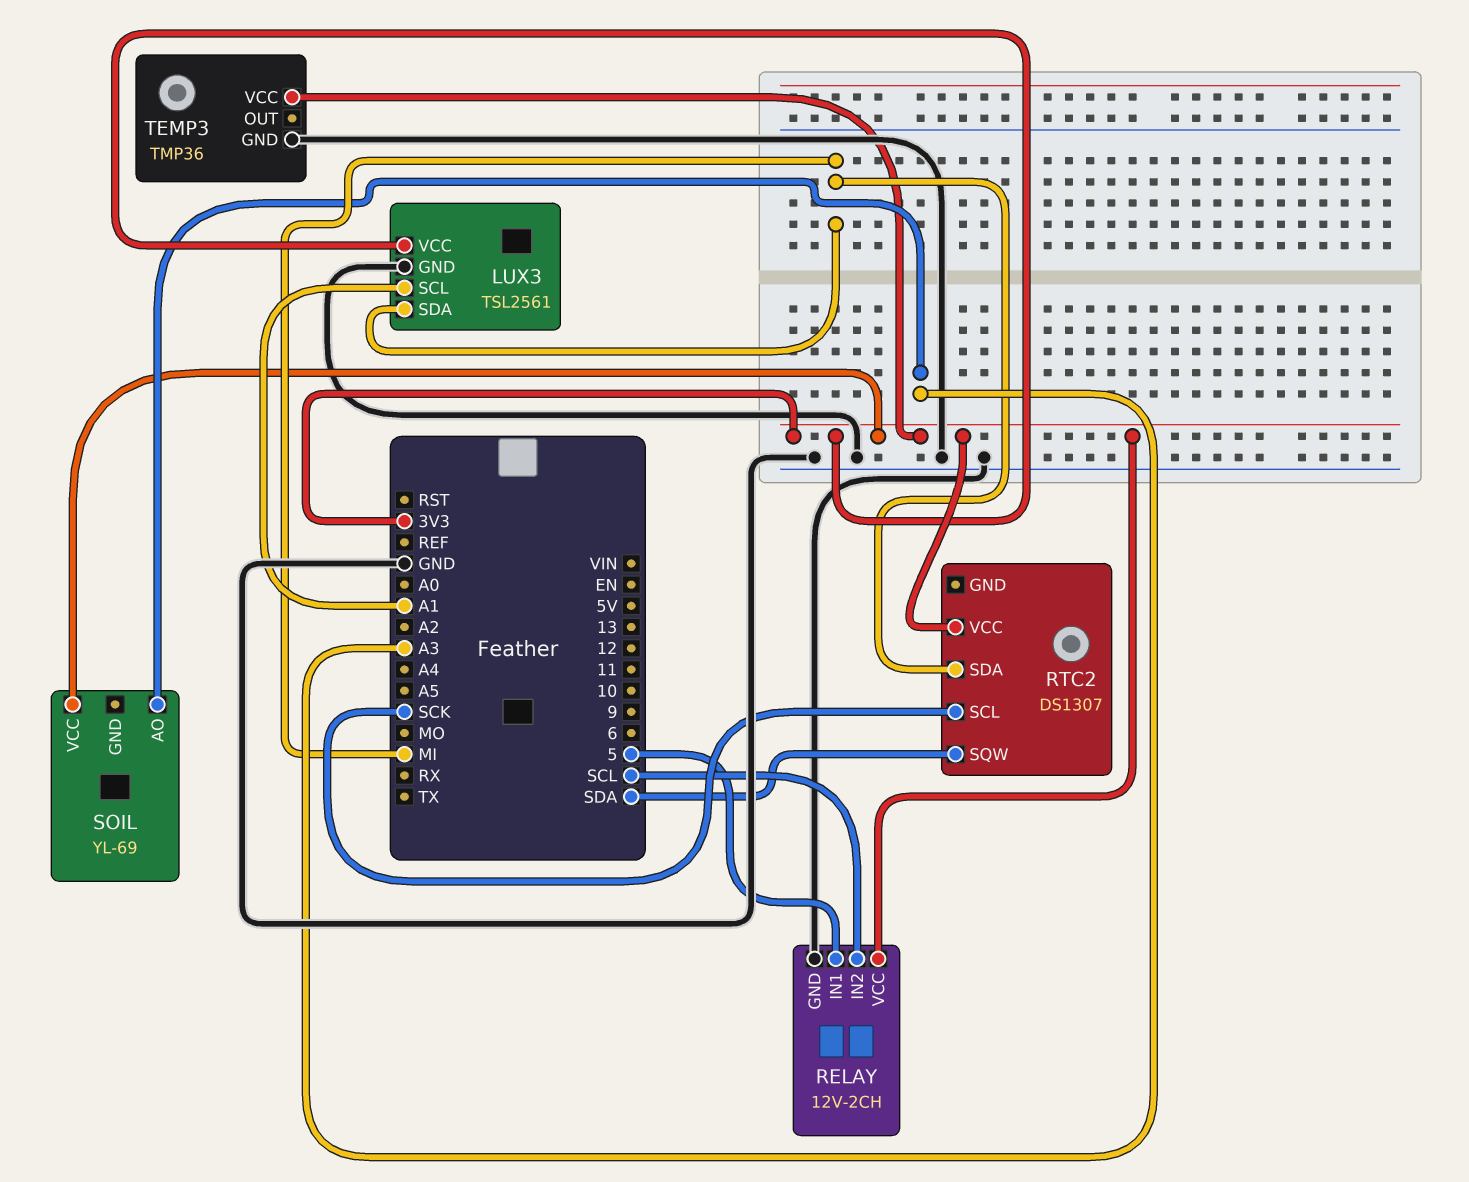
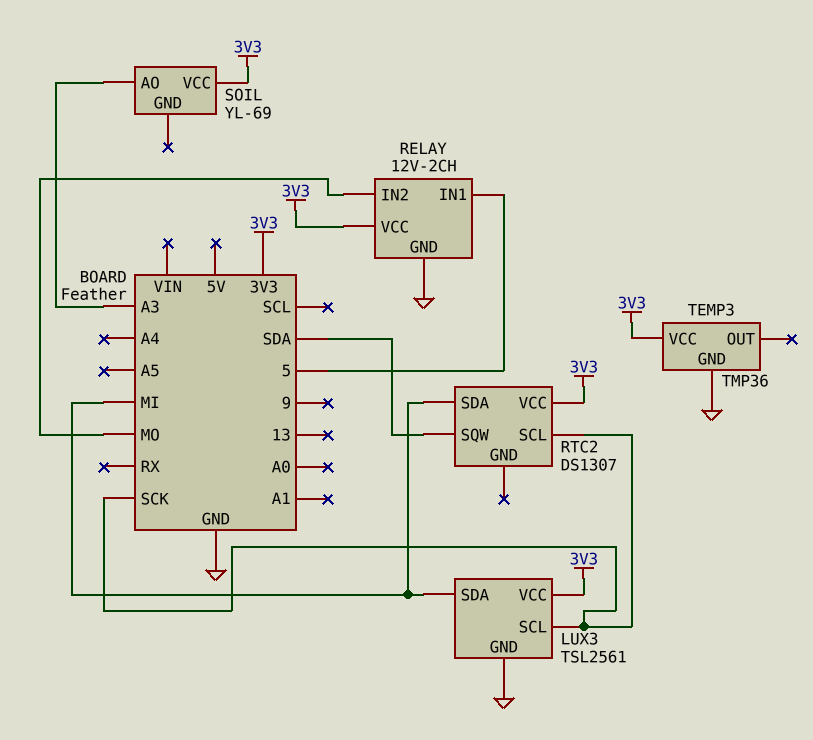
LUX3 pin SCL: A1 -> SCK
RELAY pin IN2: SCL -> MO

